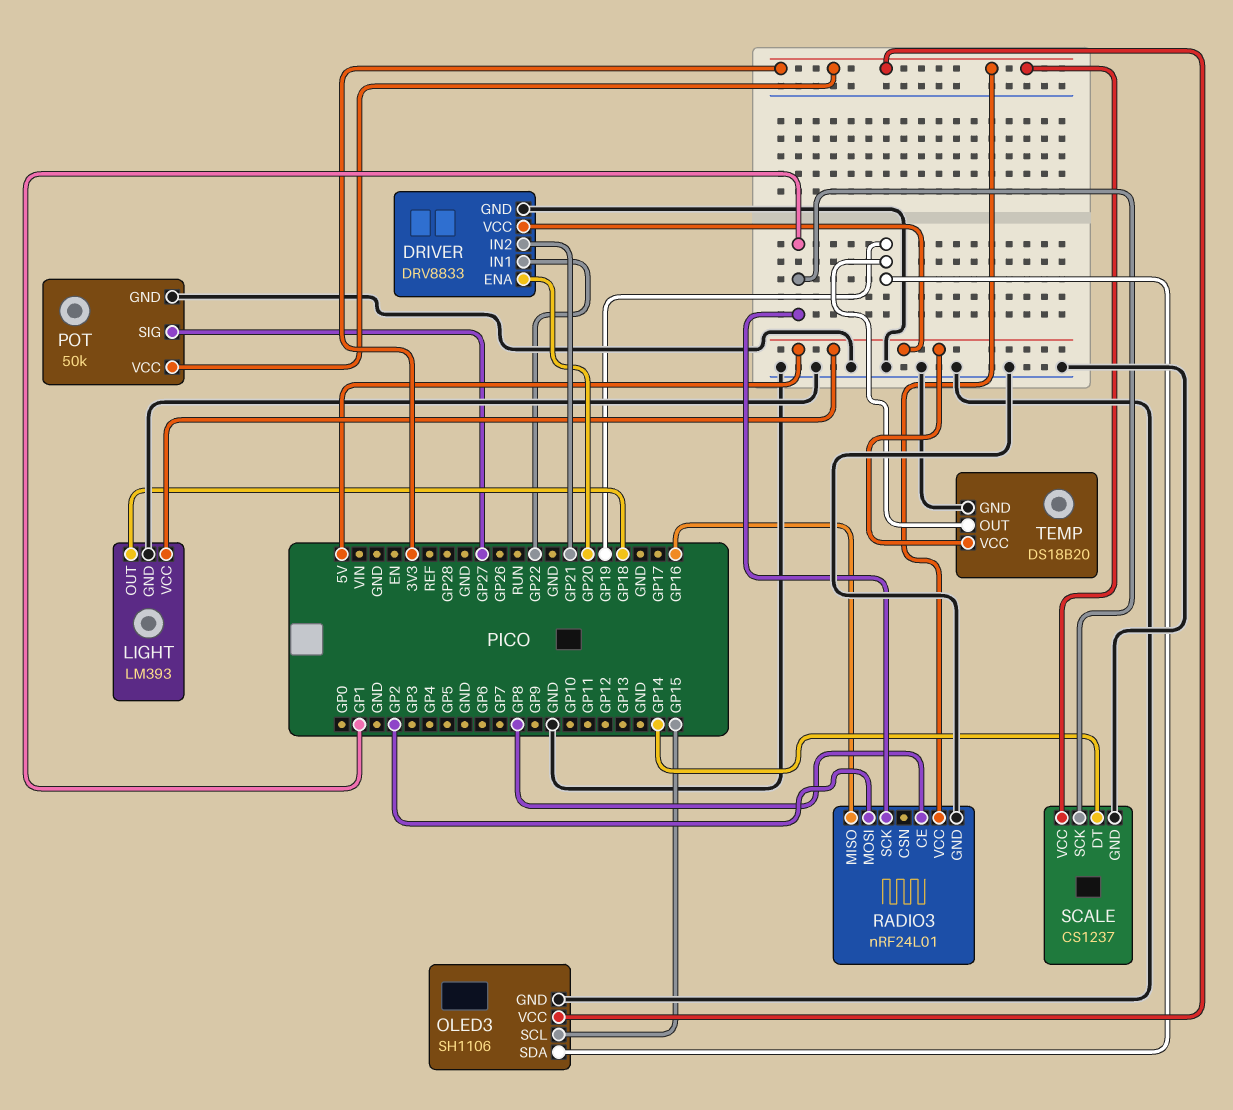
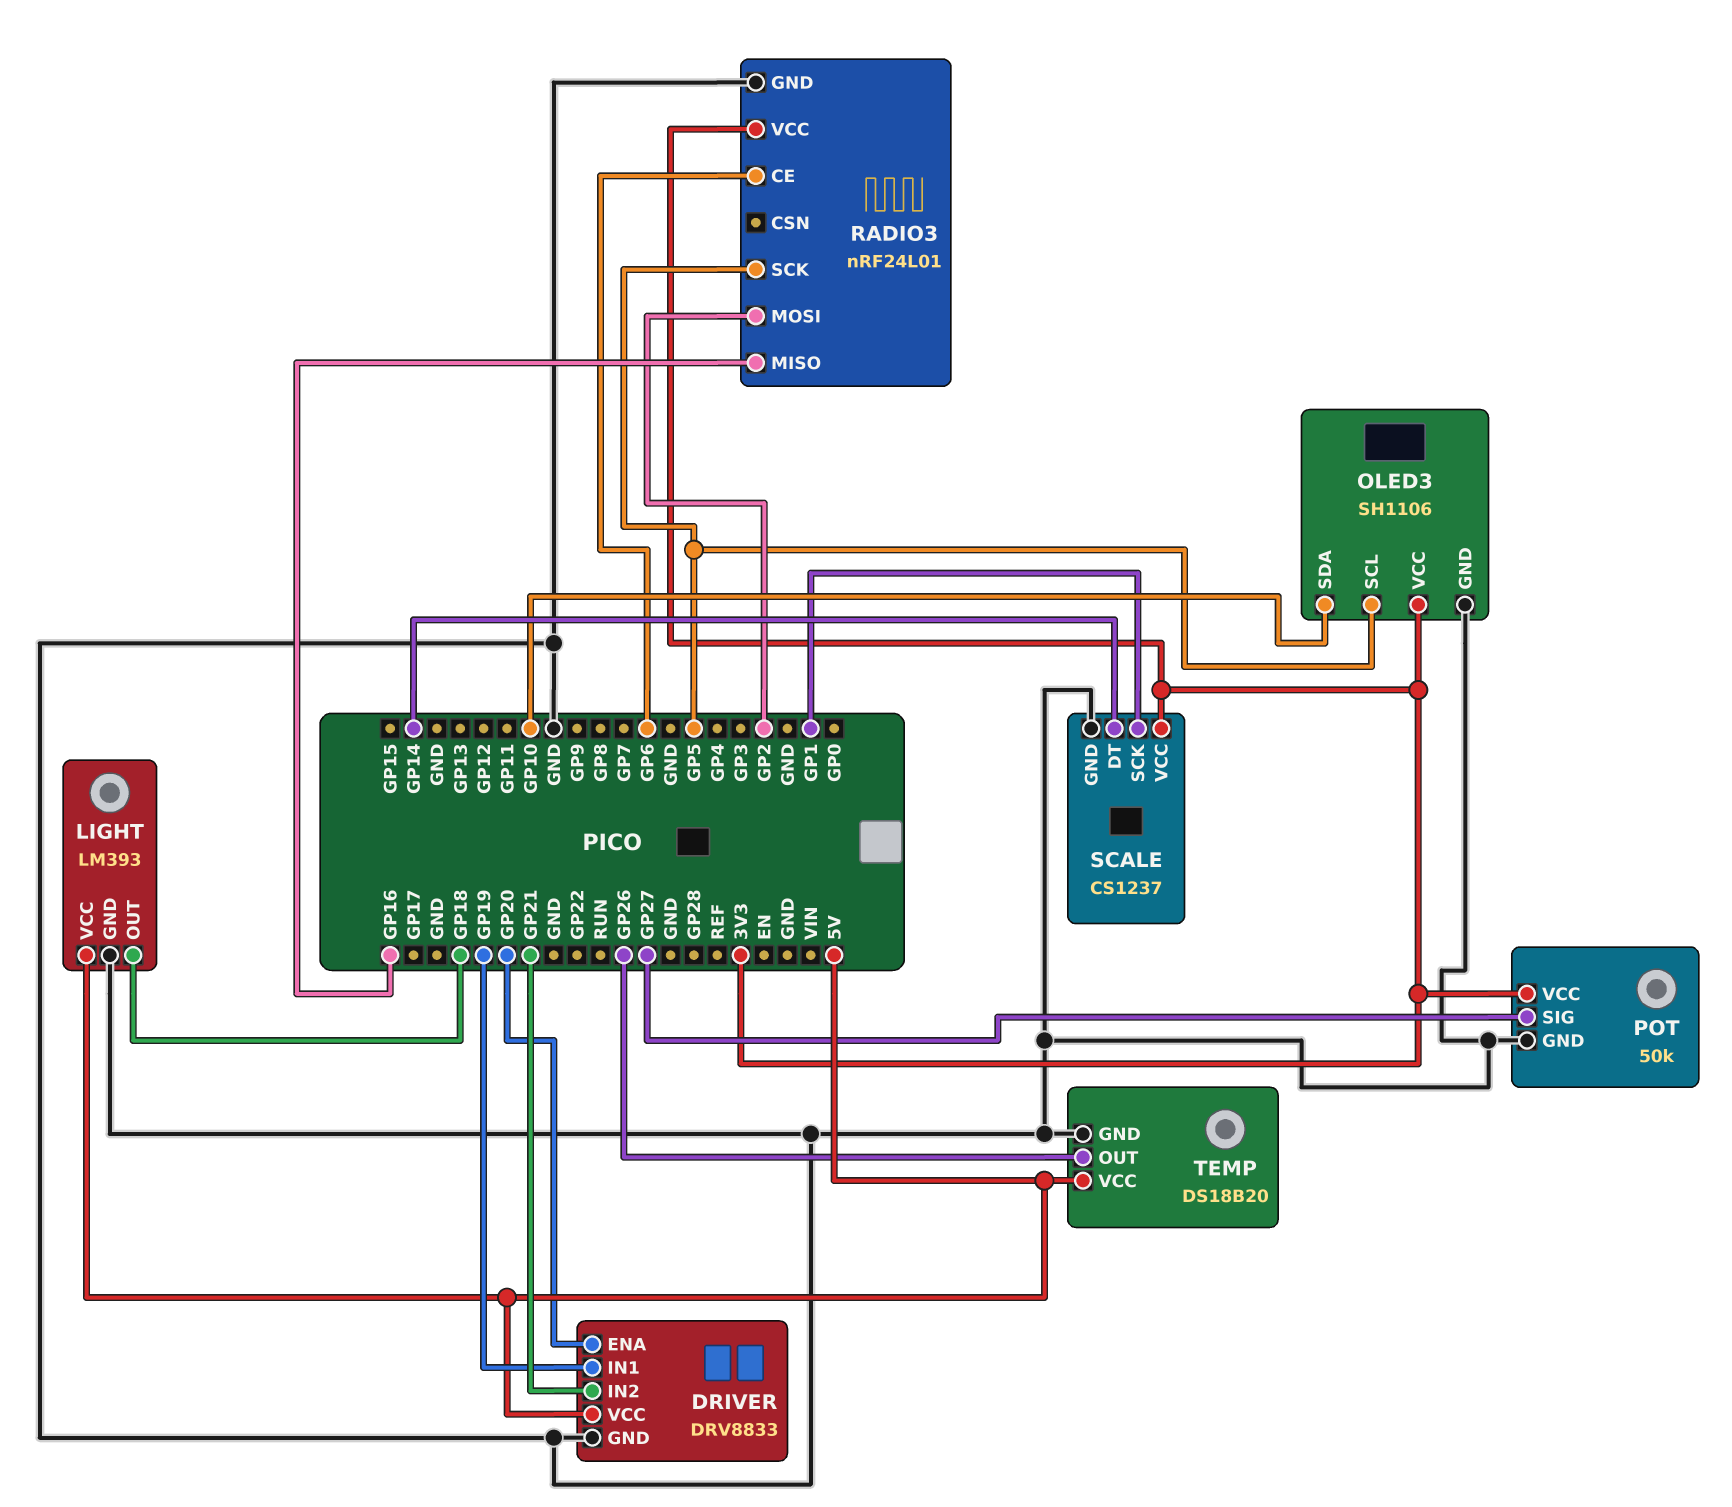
DRIVER pin IN1: GP22 -> GP19
OLED3 pin SCL: GP15 -> GP5
OLED3 pin SDA: GP19 -> GP10
RADIO3 pin CE: GP8 -> GP6
RADIO3 pin SCK: GP1 -> GP5
TEMP pin OUT: GP19 -> GP26

